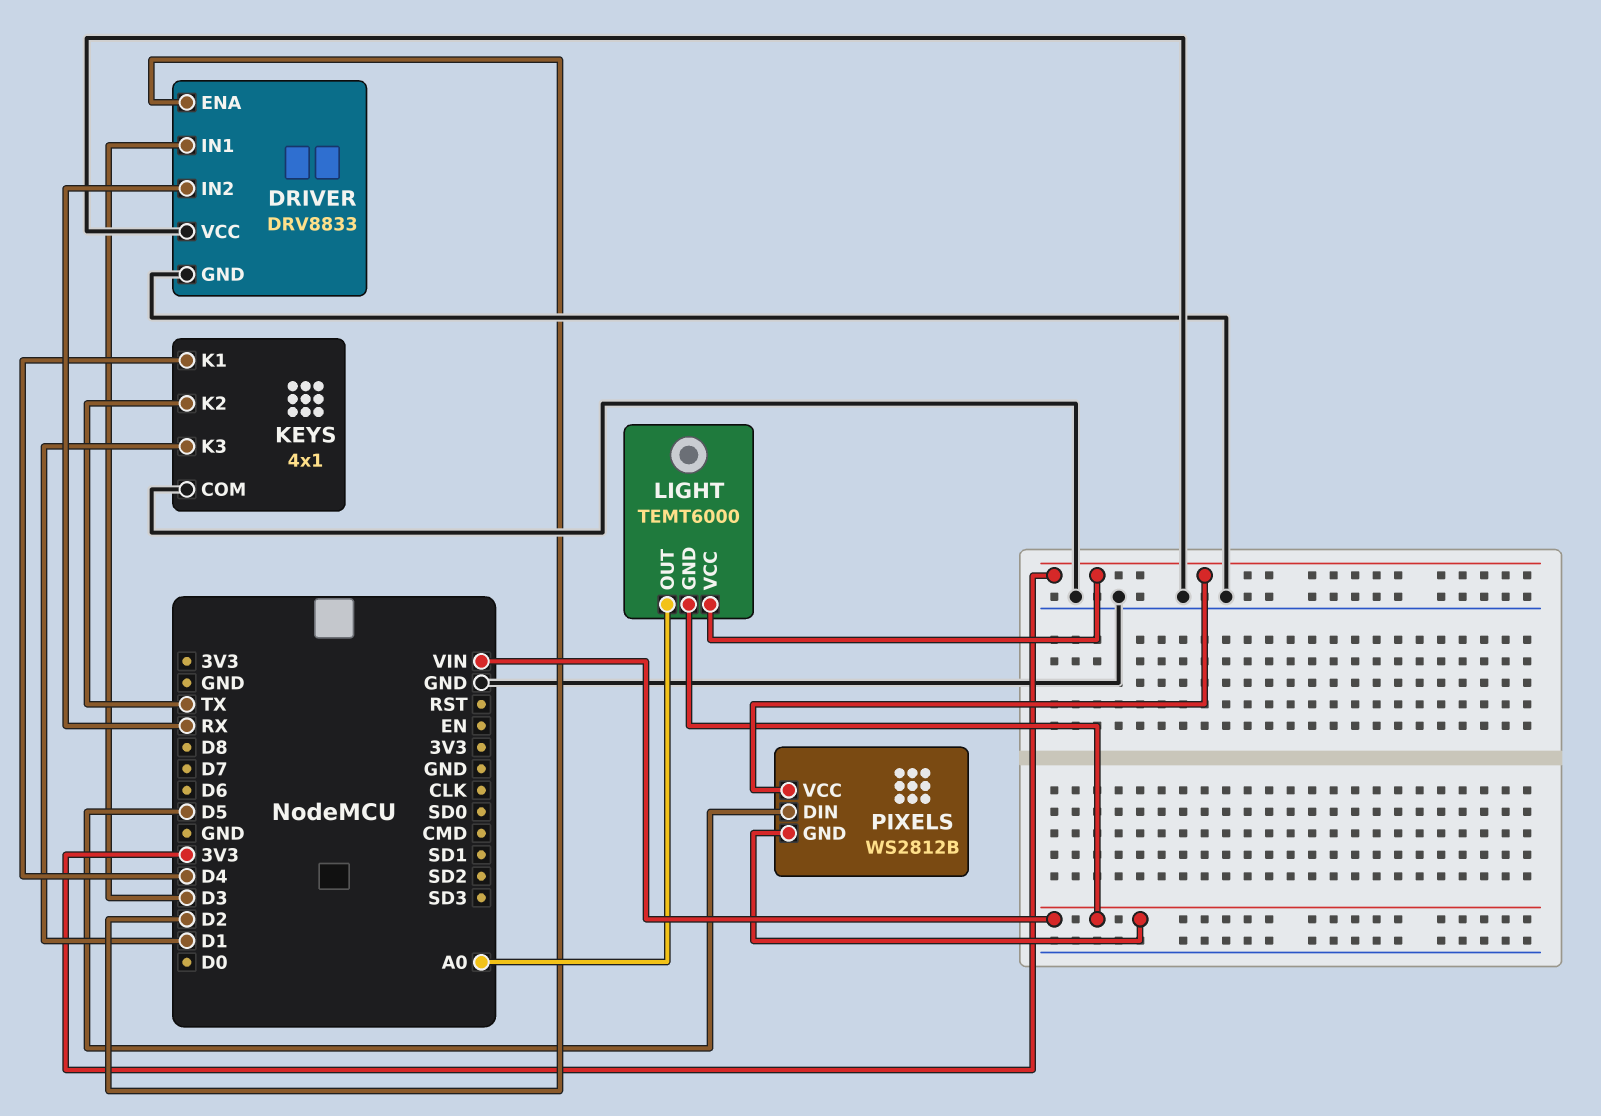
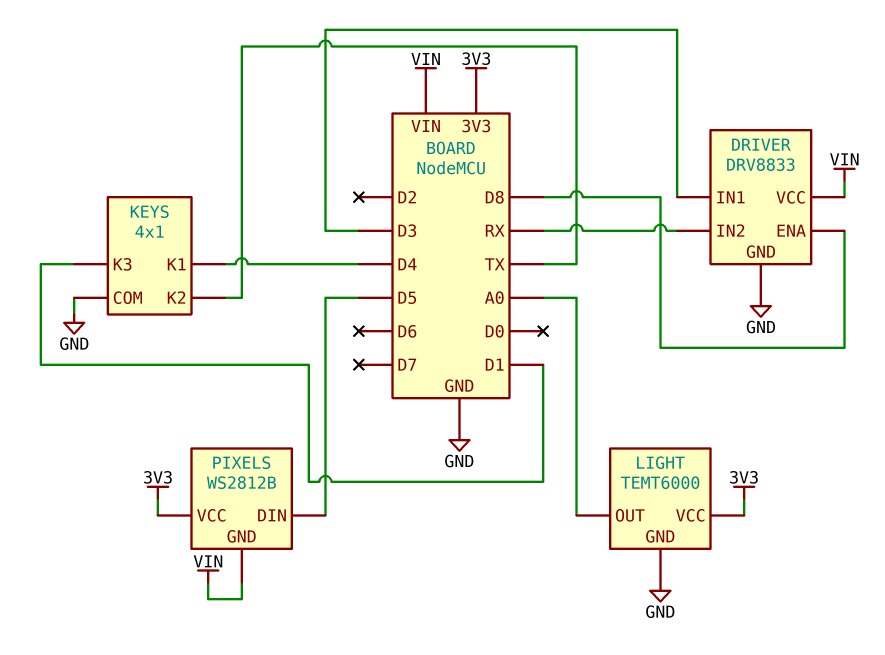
DRIVER pin ENA: D2 -> D8
DRIVER pin VCC: GND -> VIN
LIGHT pin GND: VIN -> GND

